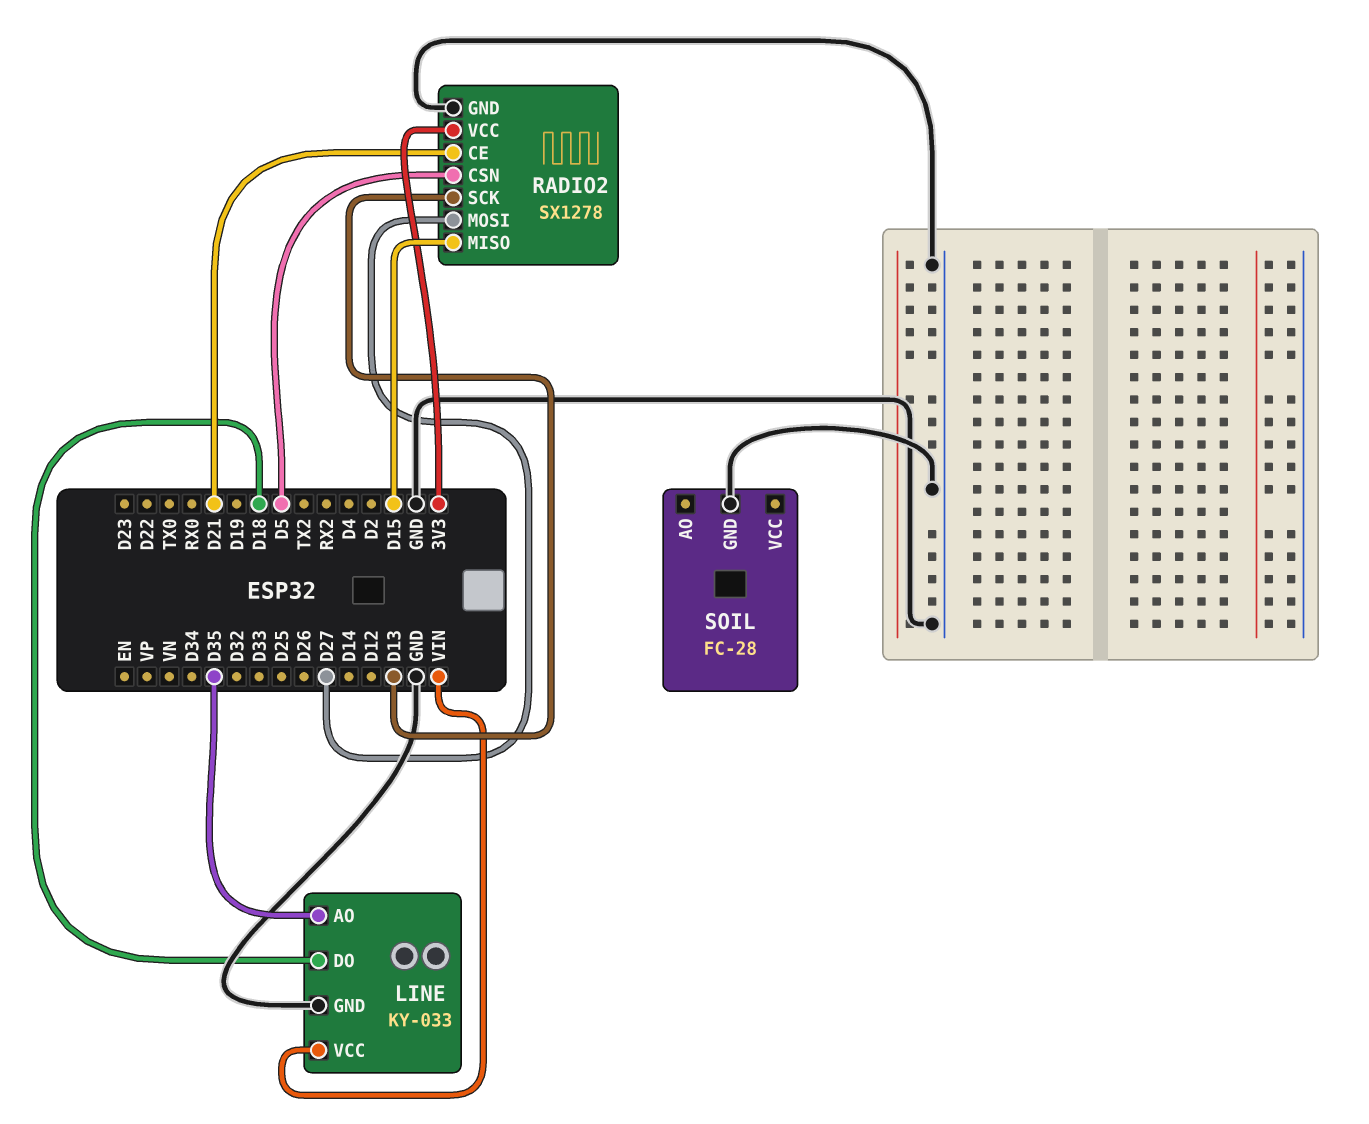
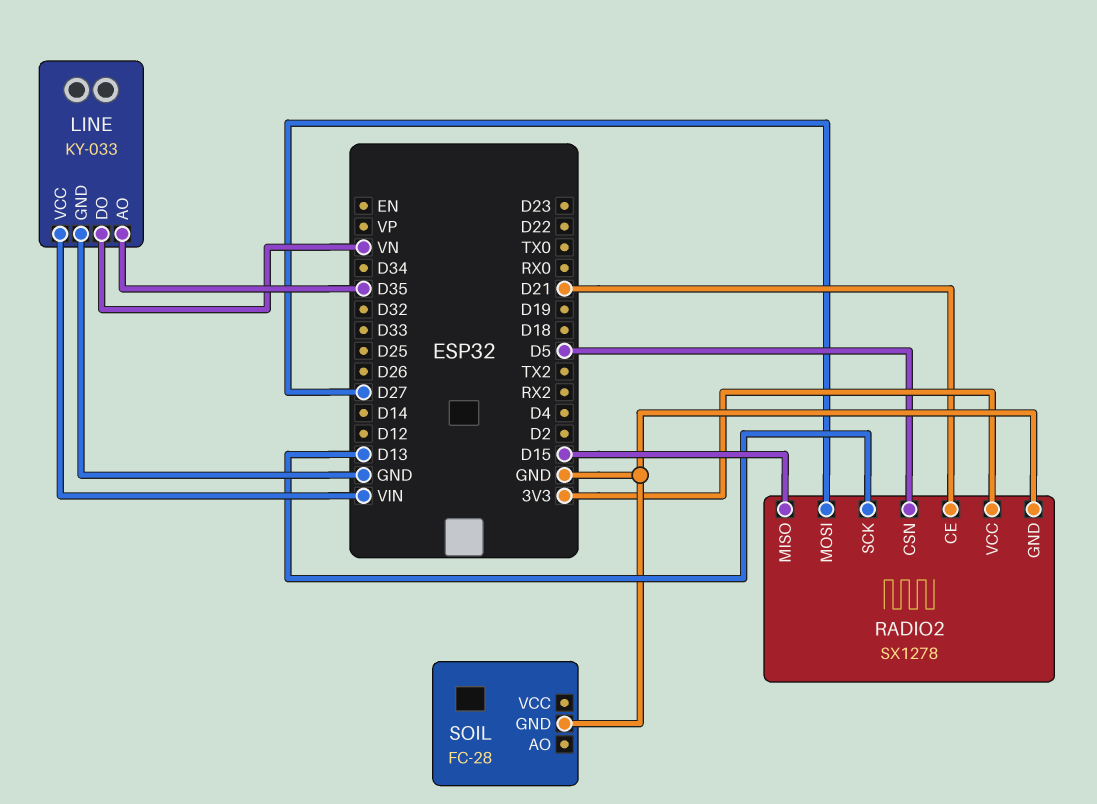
LINE pin DO: D18 -> VN

